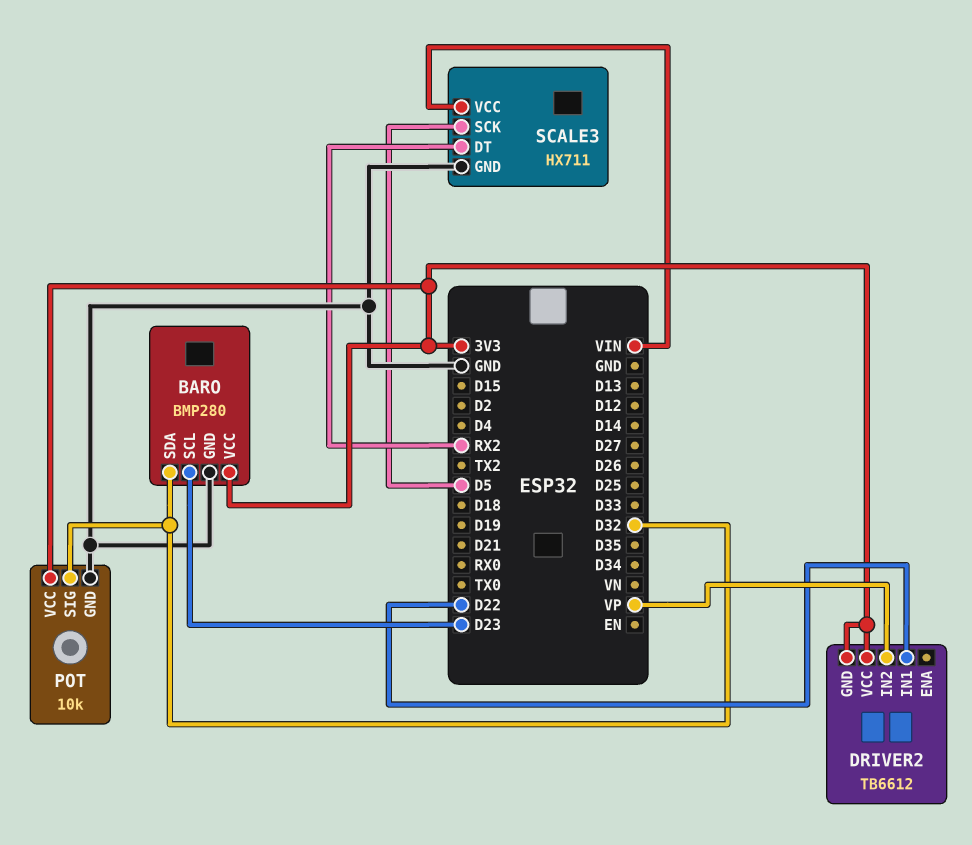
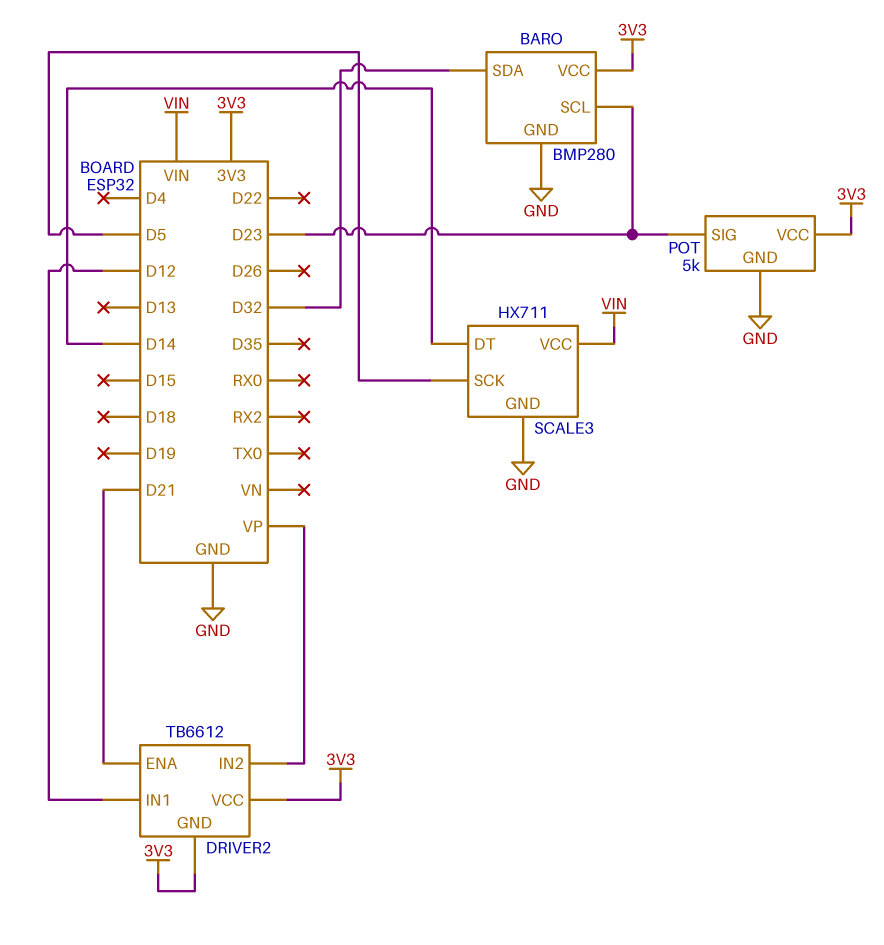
DRIVER2 pin ENA: none -> D21
DRIVER2 pin IN1: D22 -> D12
POT: 10k -> 5k
POT pin SIG: D32 -> D23
SCALE3 pin DT: RX2 -> D14

